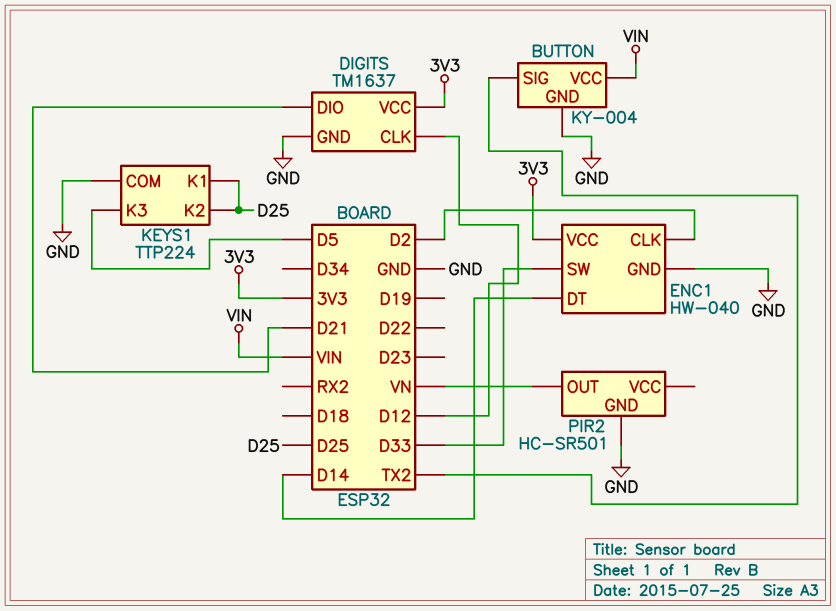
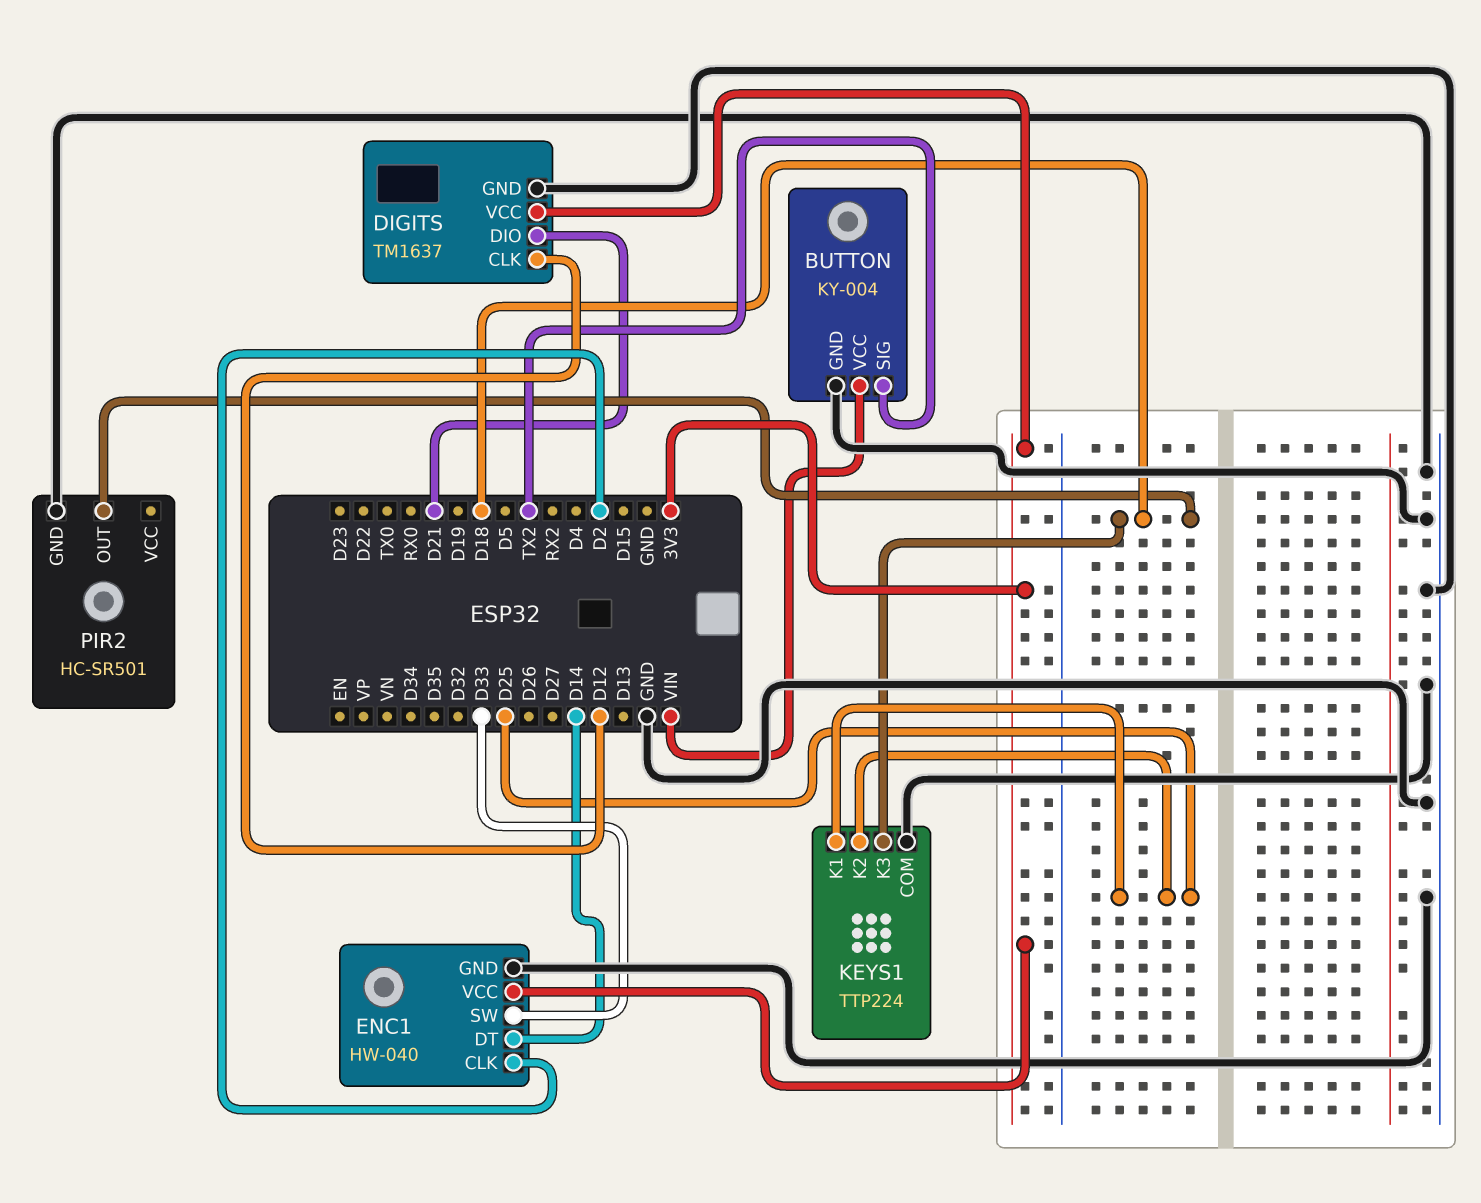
KEYS1 pin K3: D5 -> D18
PIR2 pin OUT: VN -> D18

